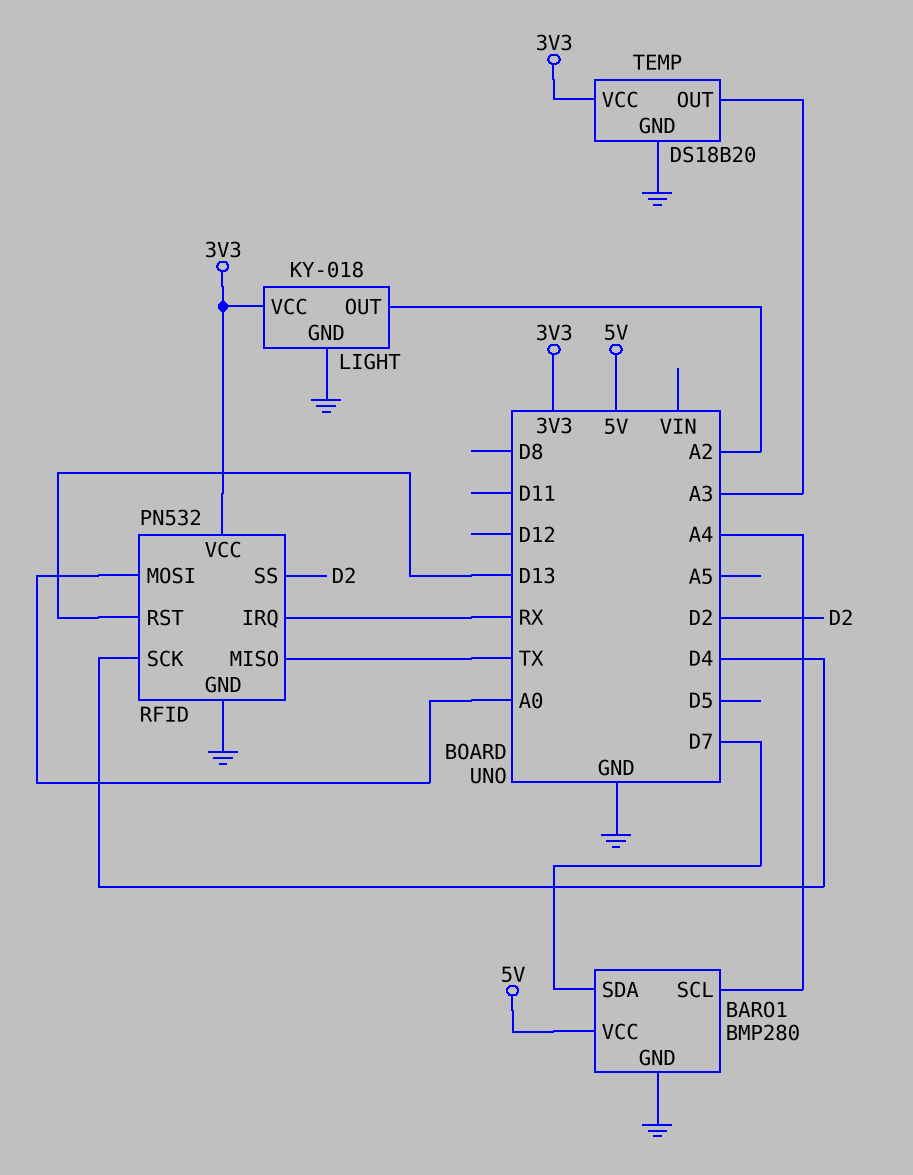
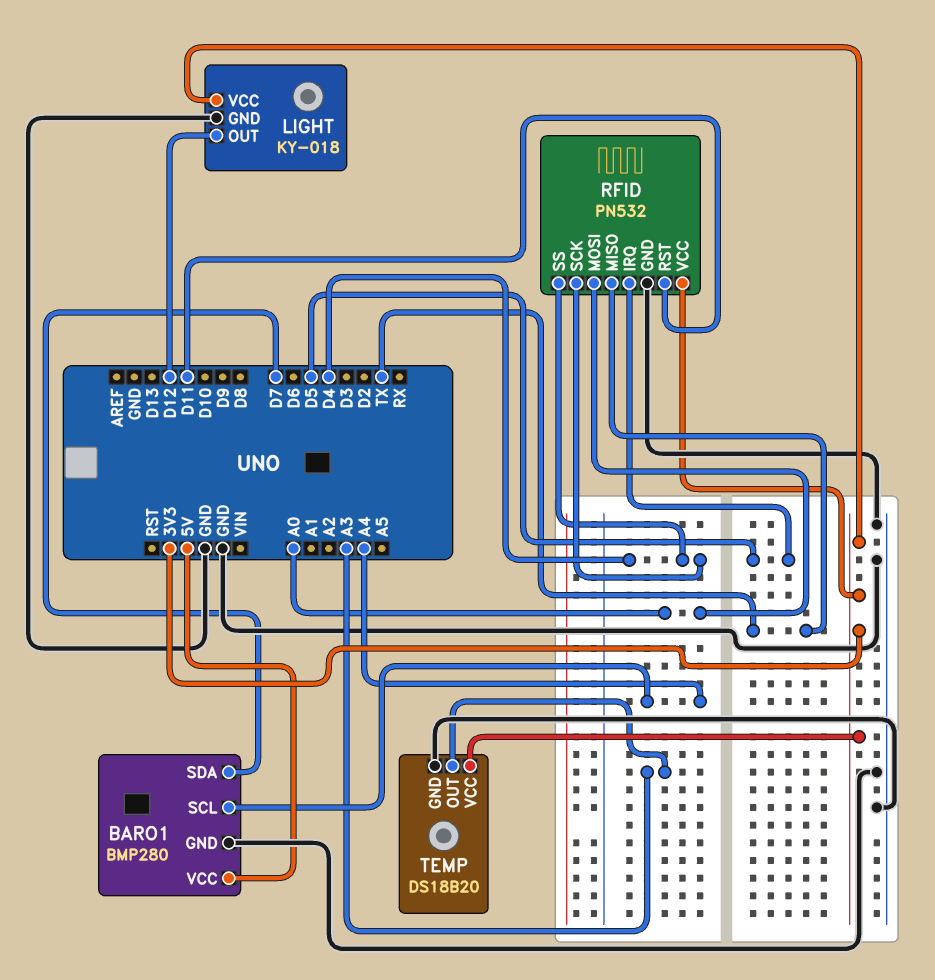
LIGHT pin OUT: A2 -> D12
RFID pin IRQ: RX -> D5
RFID pin RST: D13 -> D11
RFID pin SS: D2 -> D4

